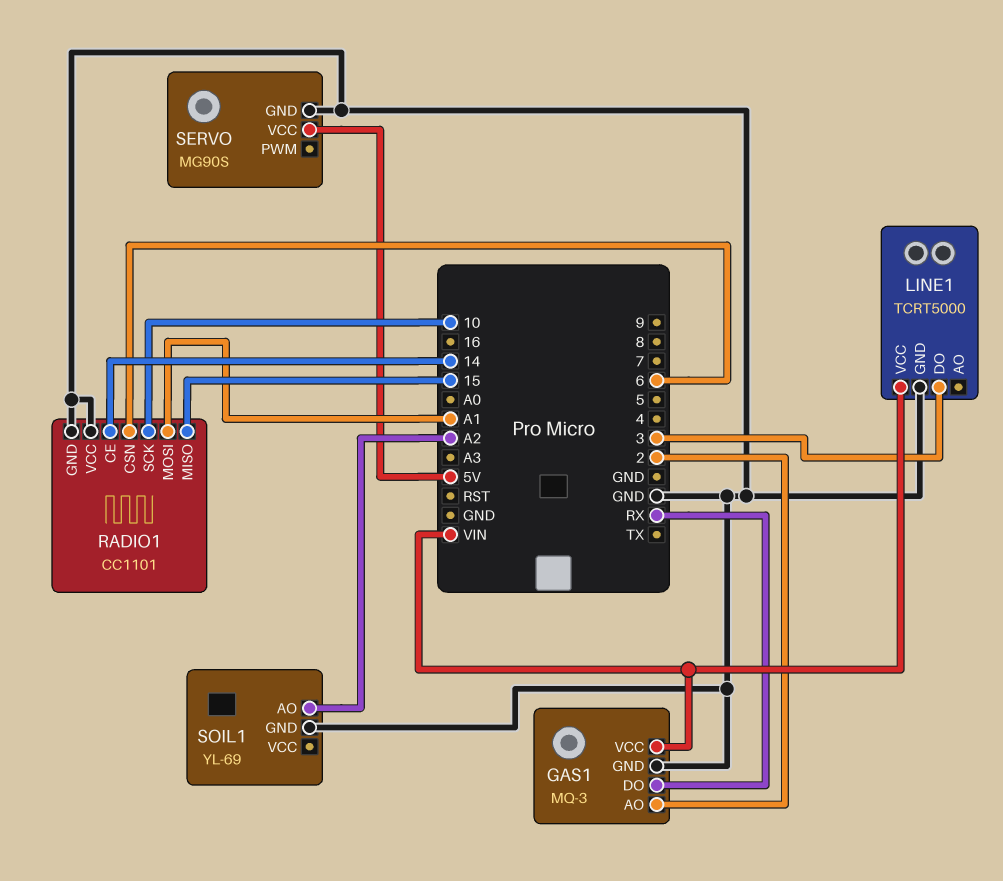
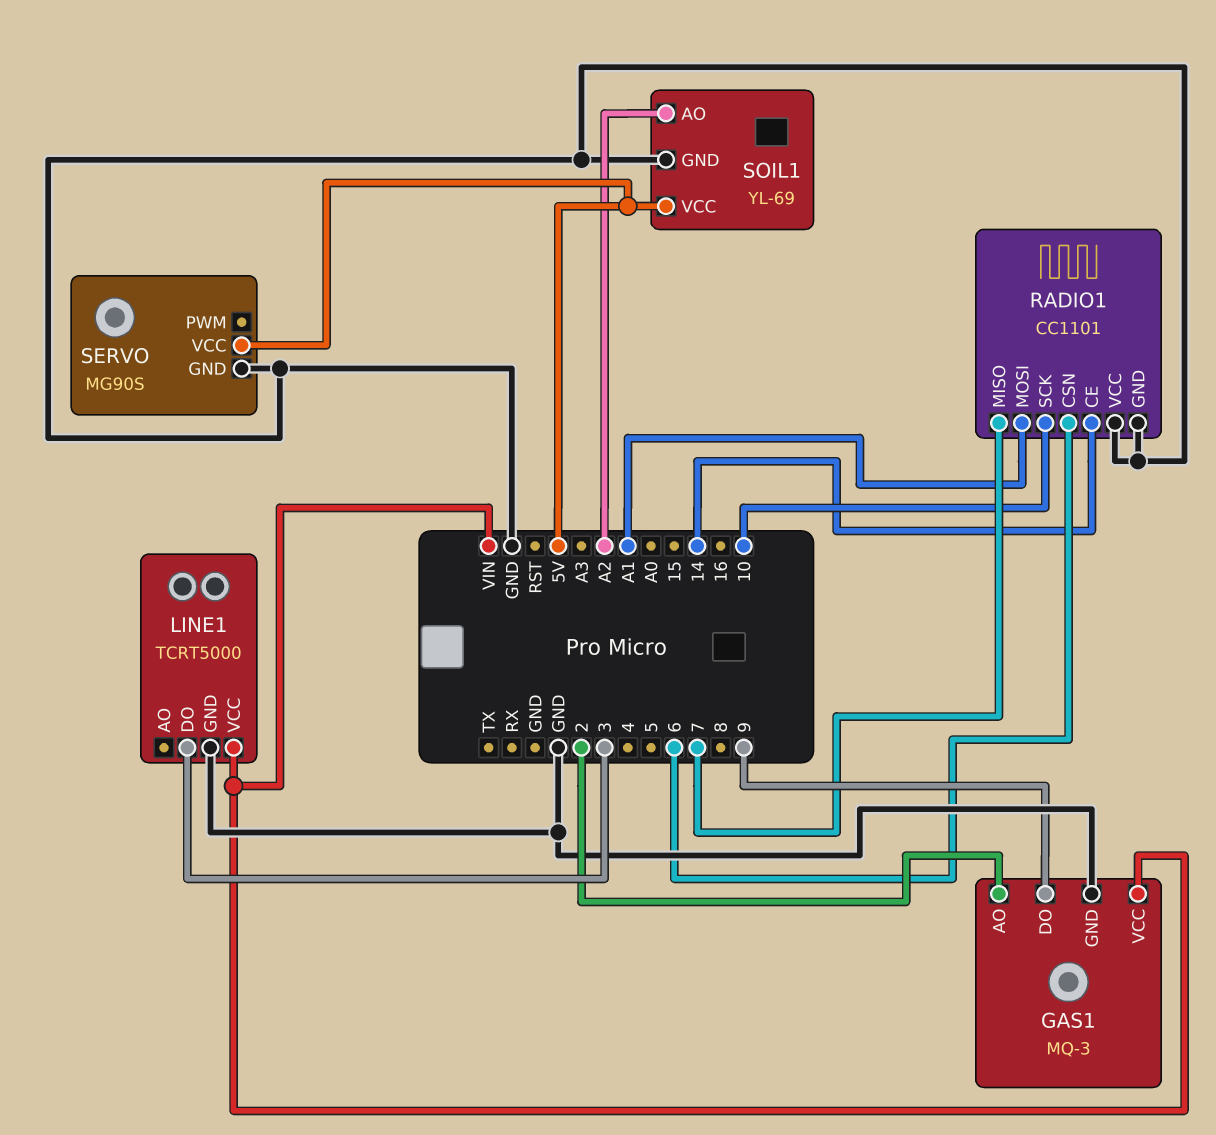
GAS1 pin DO: RX -> 9
RADIO1 pin MISO: 15 -> 7
SOIL1 pin VCC: none -> 5V

